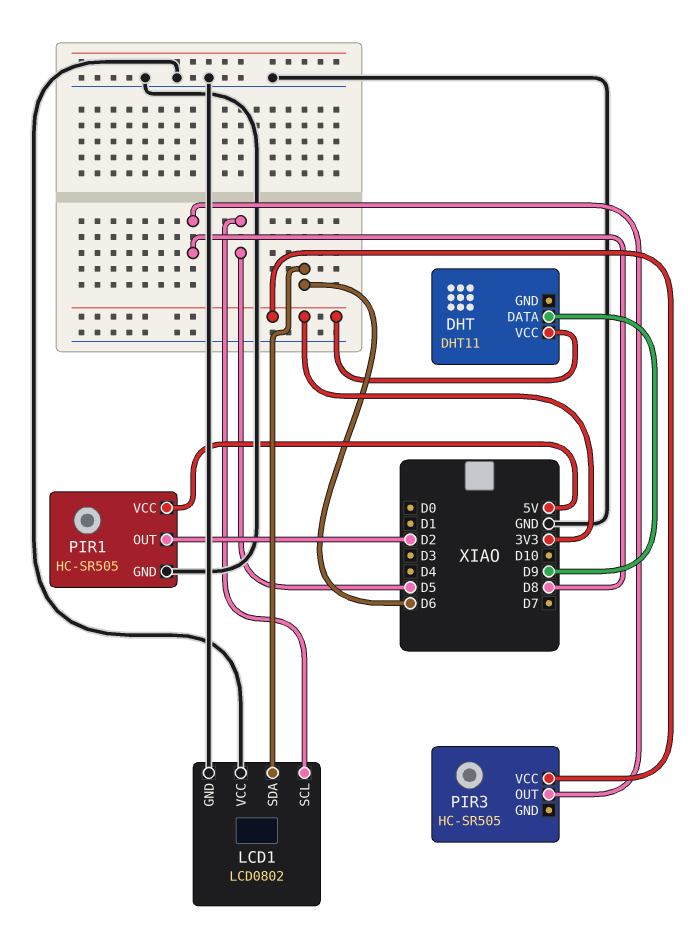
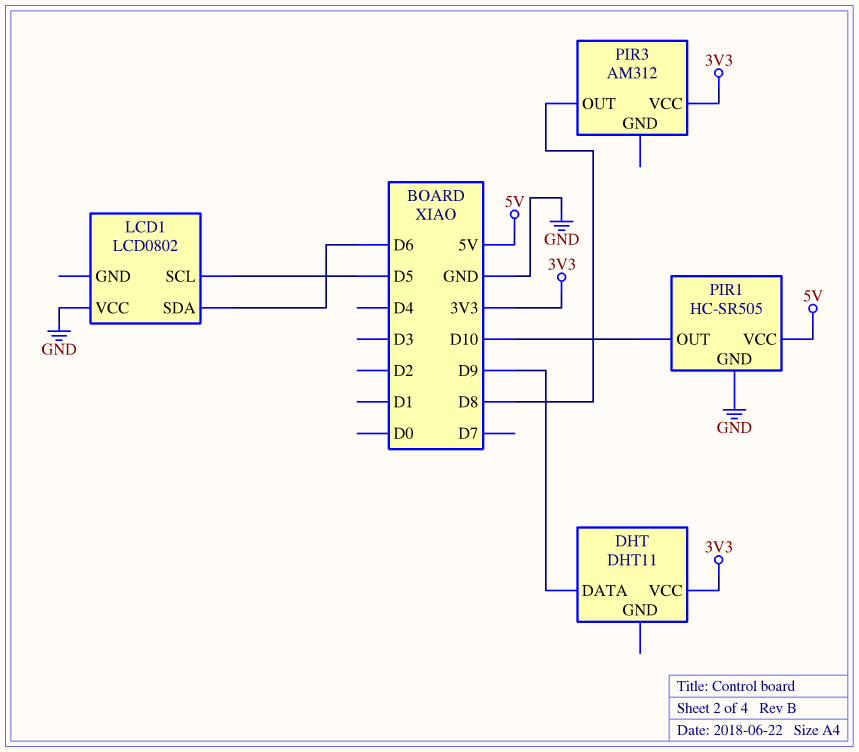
LCD1 pin GND: GND -> none
PIR1 pin OUT: D2 -> D10
PIR3: HC-SR505 -> AM312

